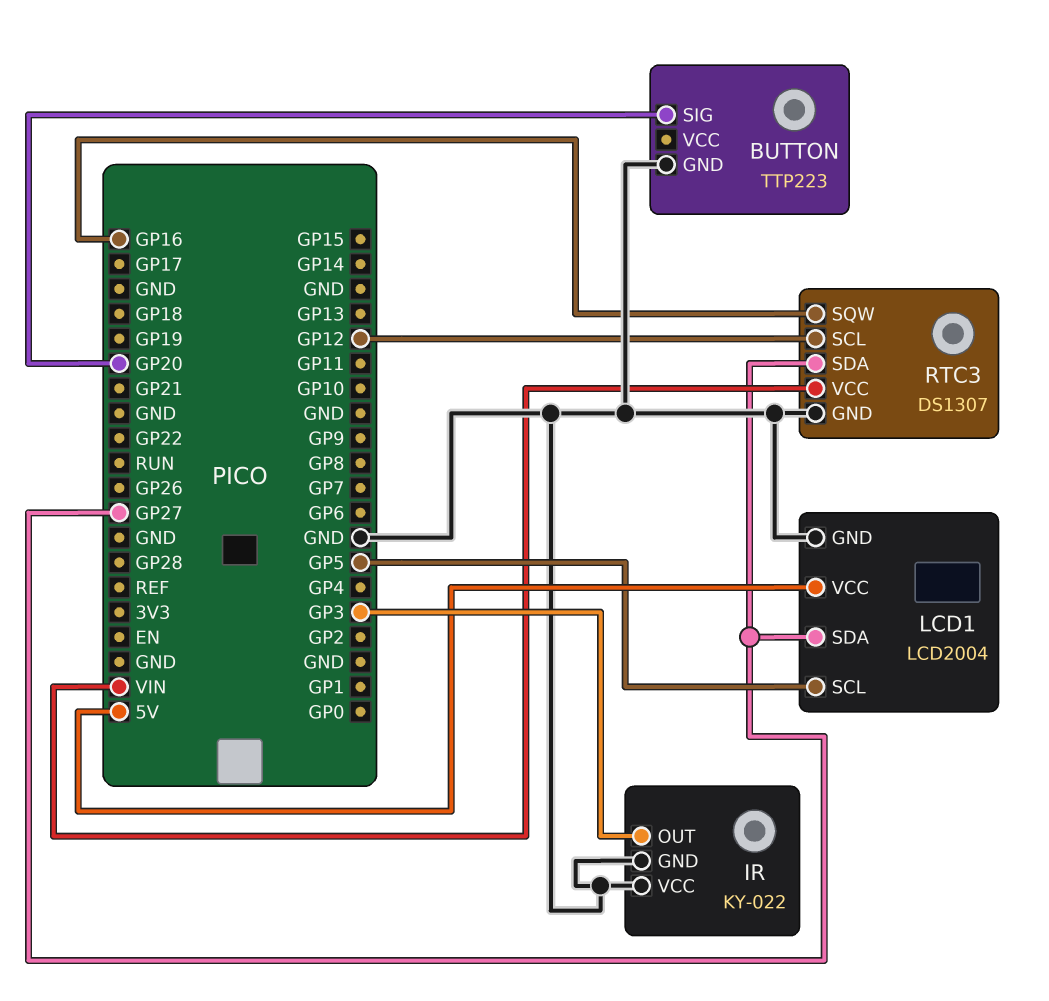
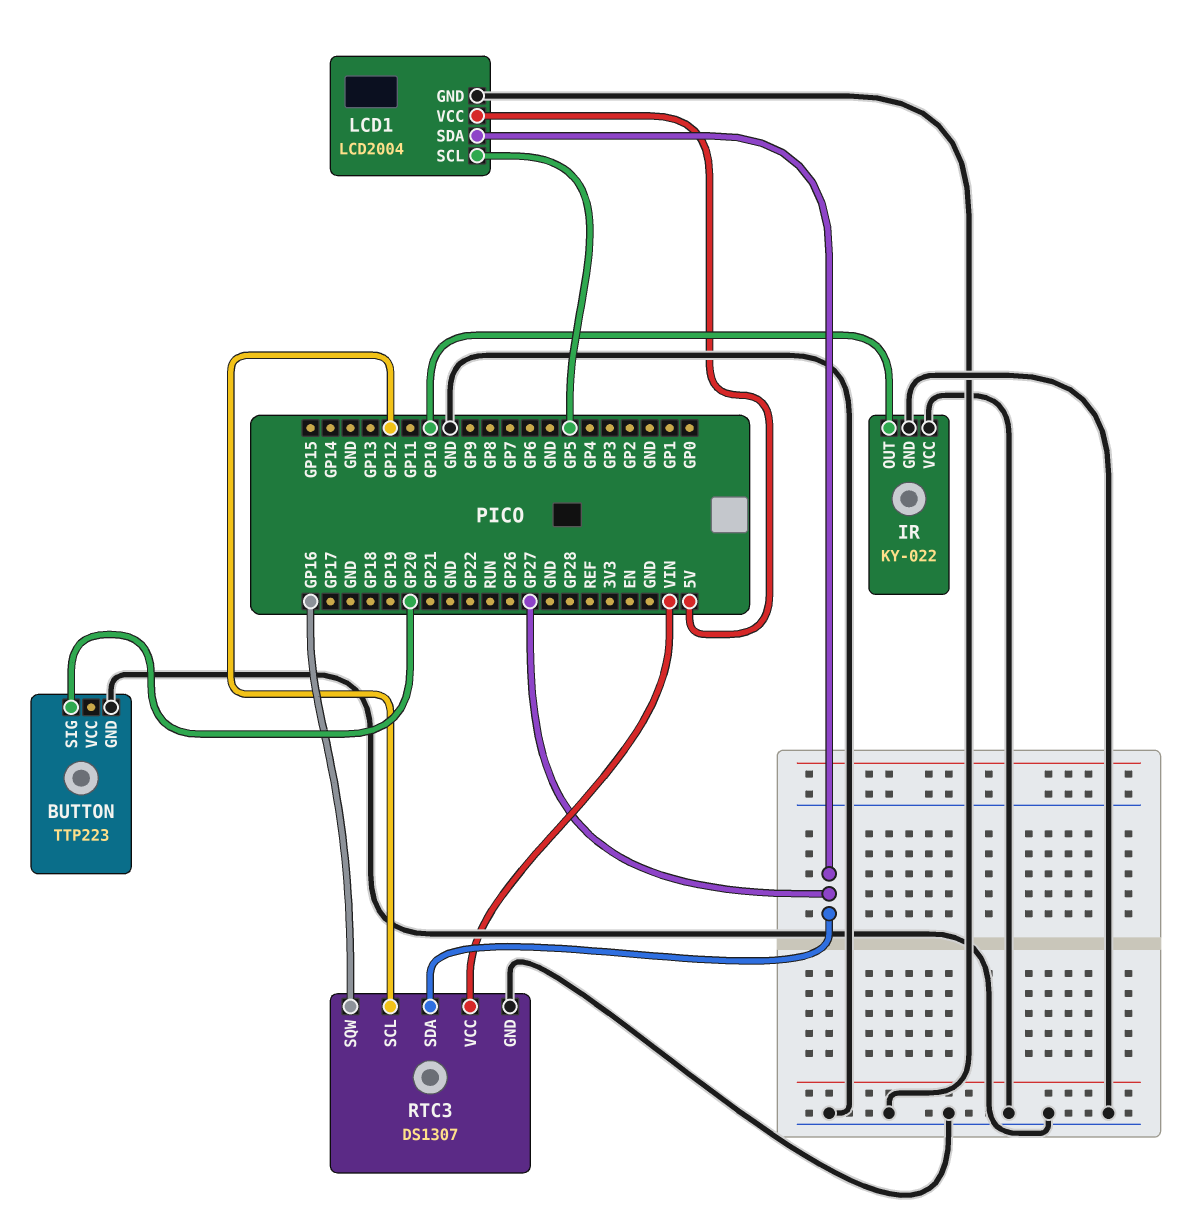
IR pin OUT: GP3 -> GP10

